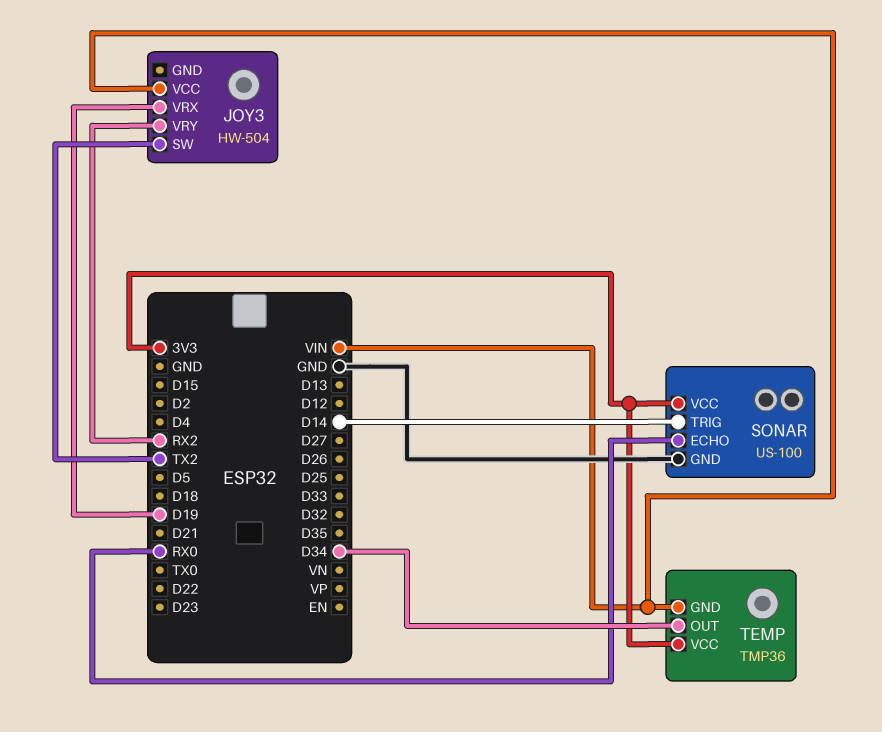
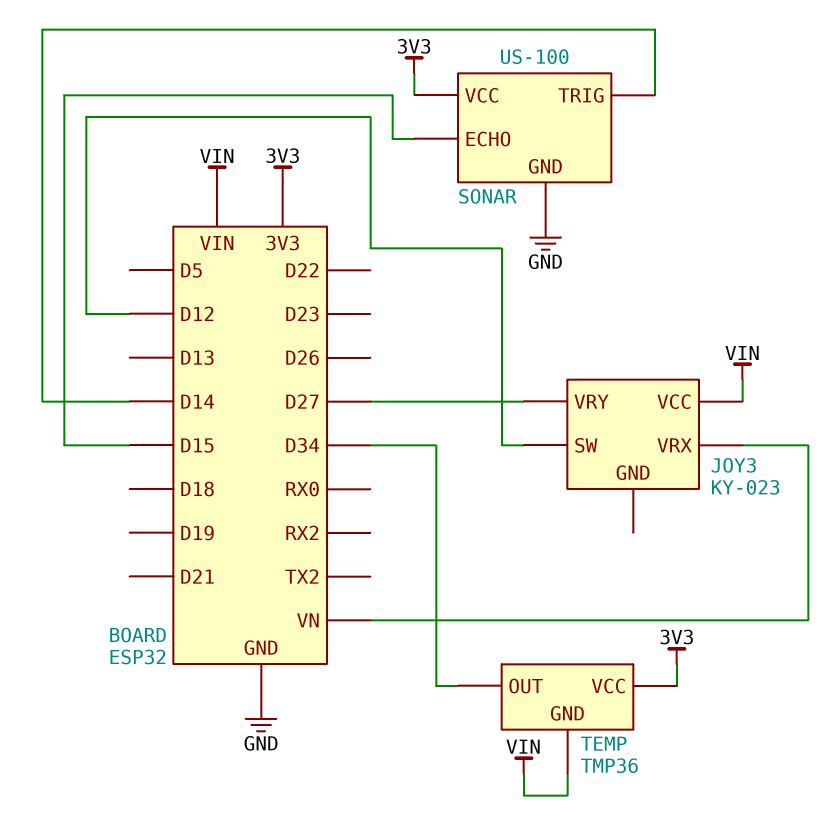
JOY3: HW-504 -> KY-023
JOY3 pin SW: TX2 -> D12
JOY3 pin VRX: D19 -> VN
JOY3 pin VRY: RX2 -> D27
SONAR pin ECHO: RX0 -> D15

